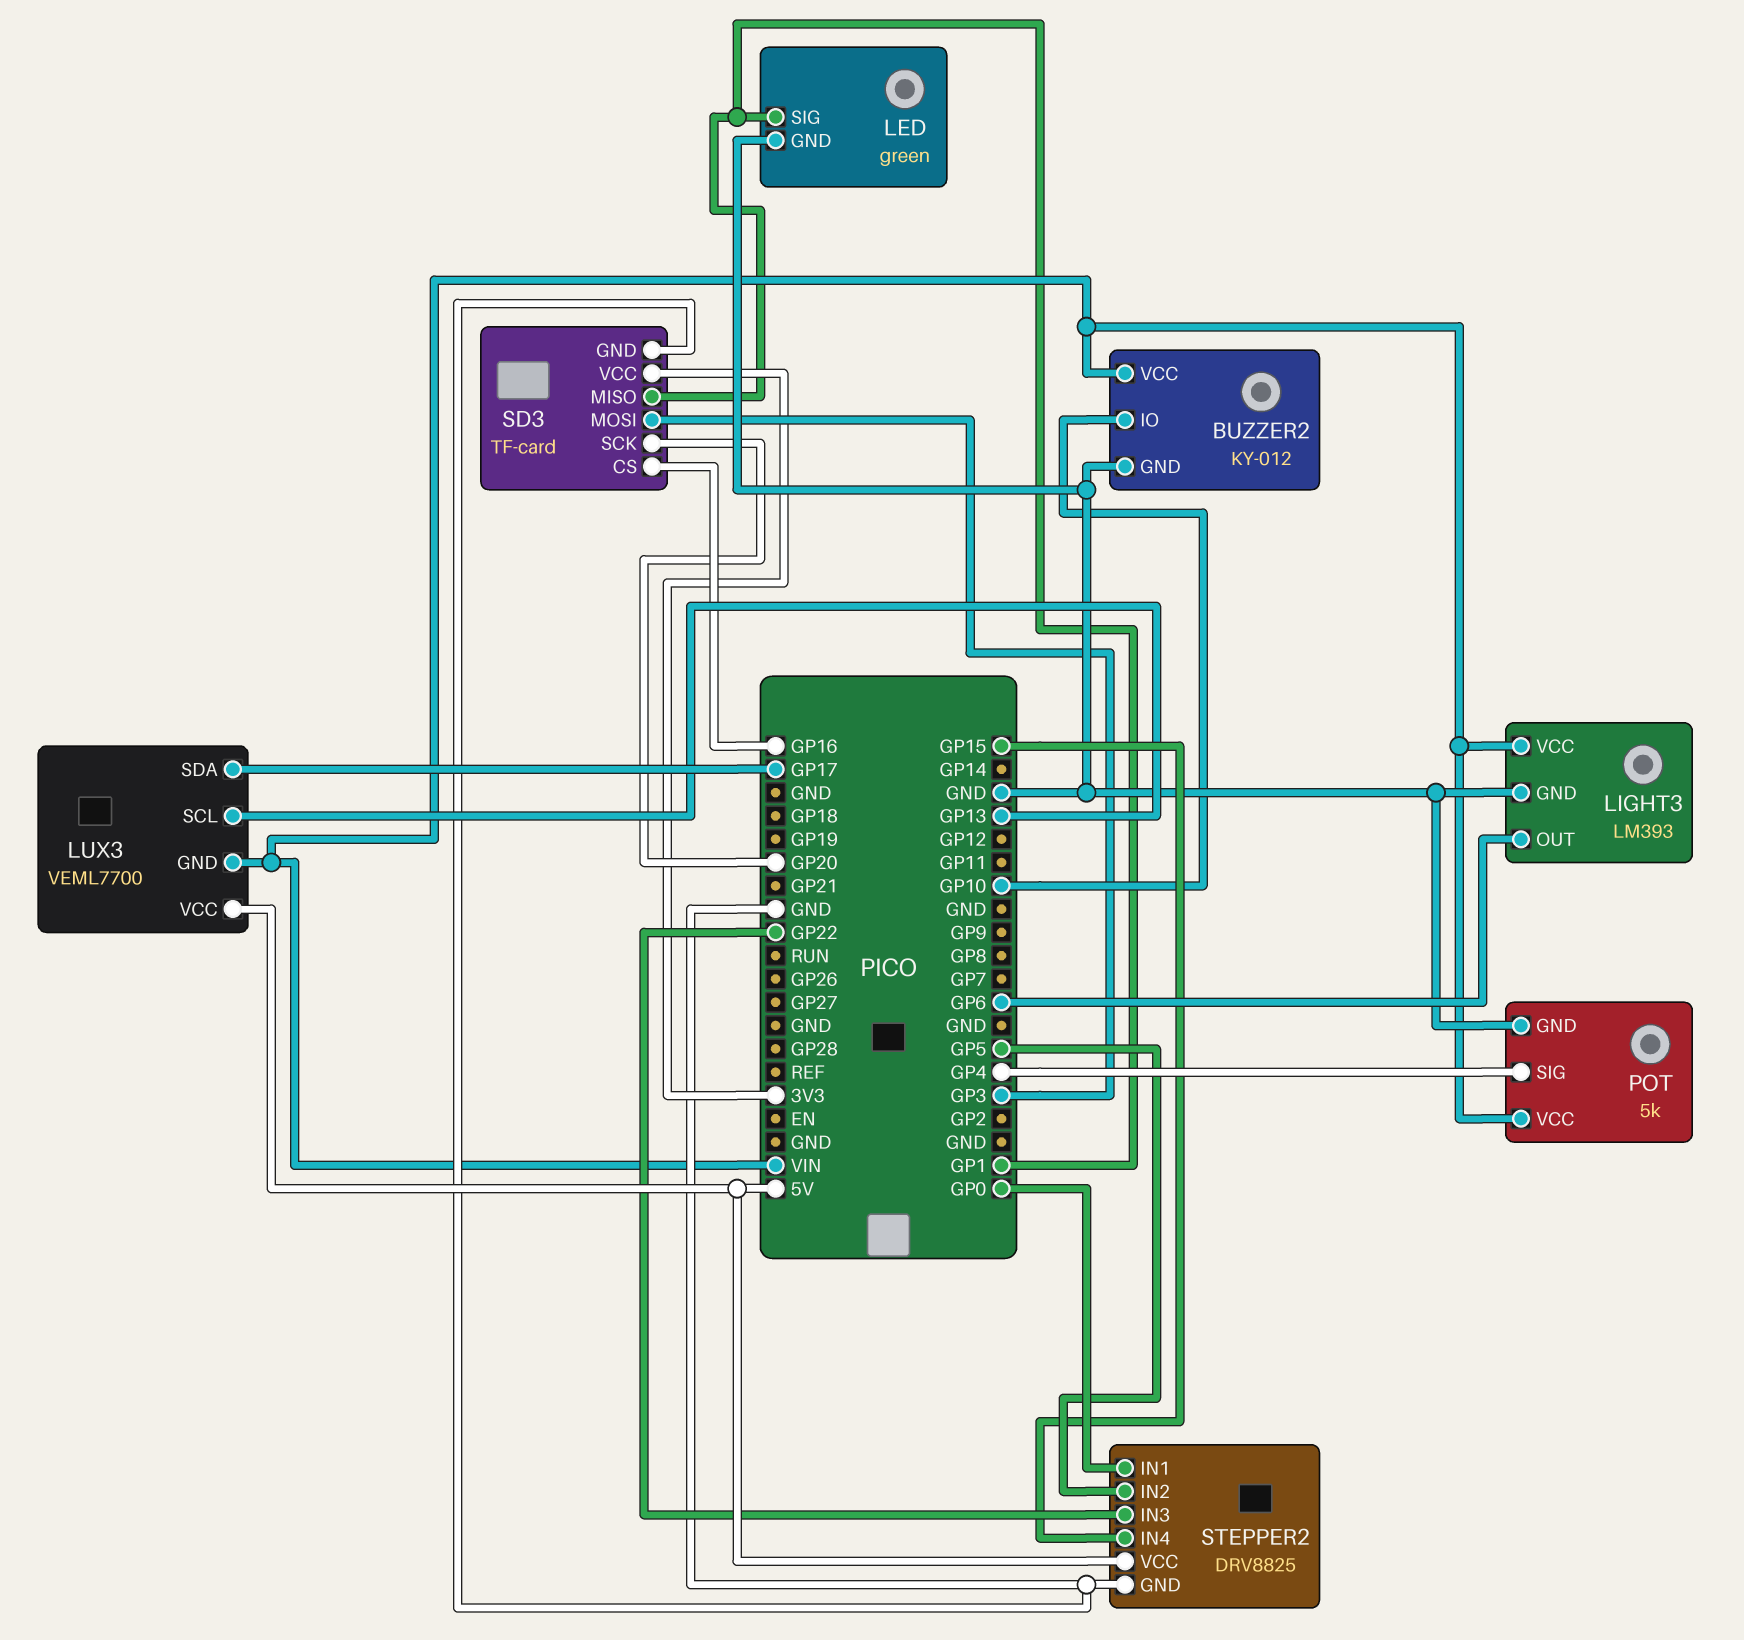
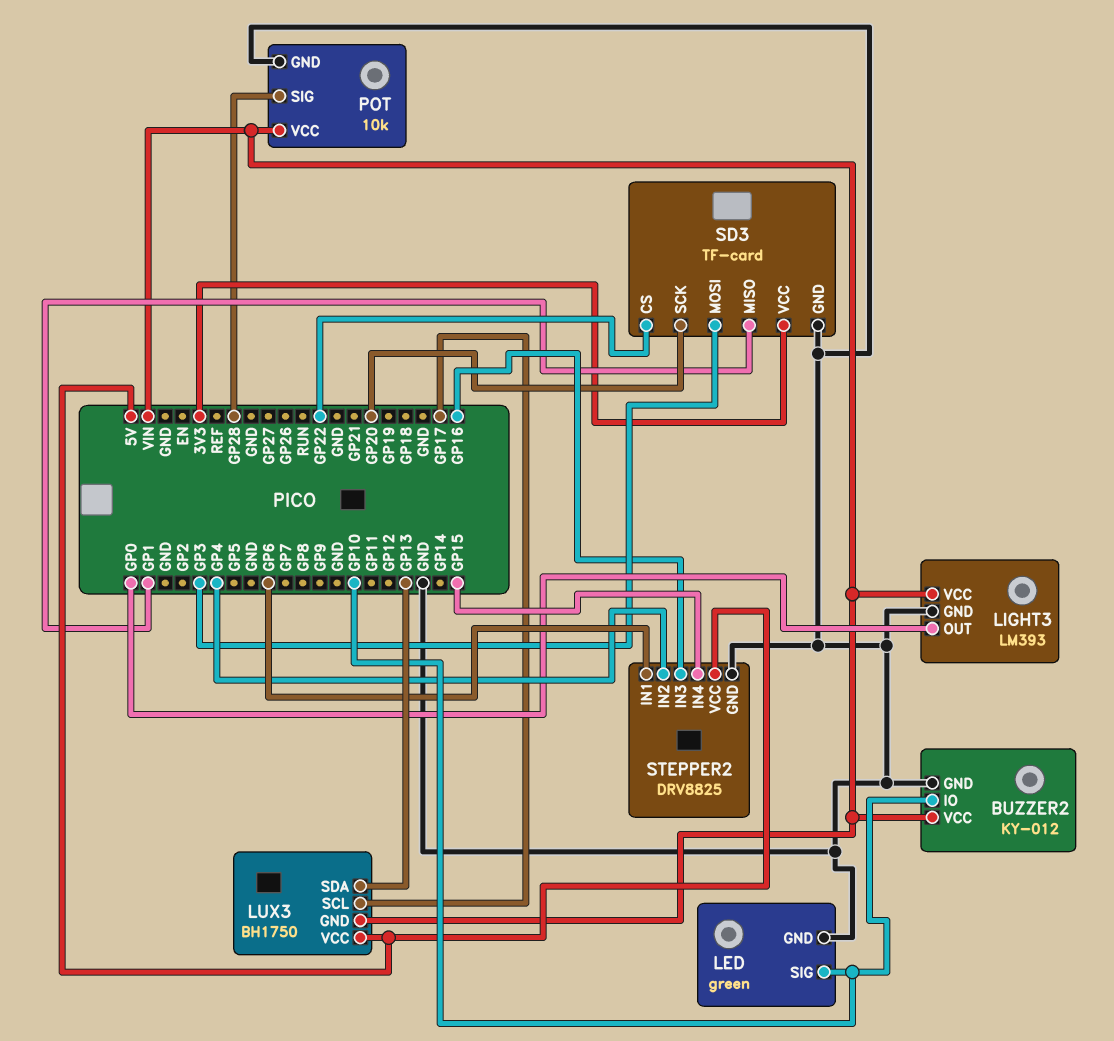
LED pin SIG: GP1 -> GP10
LIGHT3 pin OUT: GP6 -> GP0
LUX3: VEML7700 -> BH1750
LUX3 pin SCL: GP13 -> GP17
LUX3 pin SDA: GP17 -> GP13
POT: 5k -> 10k
POT pin SIG: GP4 -> GP28
SD3 pin CS: GP16 -> GP22
STEPPER2 pin IN1: GP0 -> GP6
STEPPER2 pin IN2: GP5 -> GP4
STEPPER2 pin IN3: GP22 -> GP16

